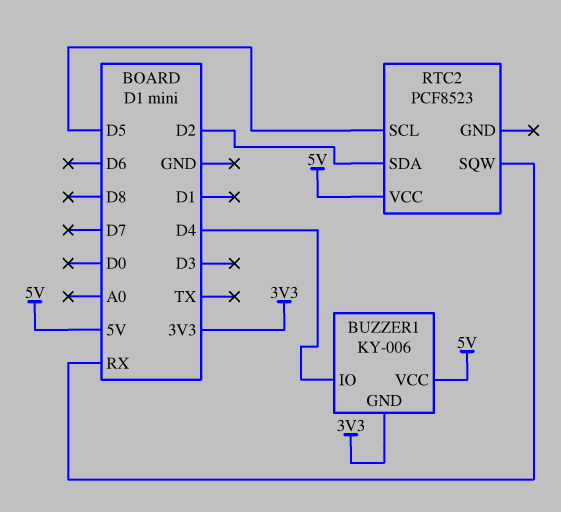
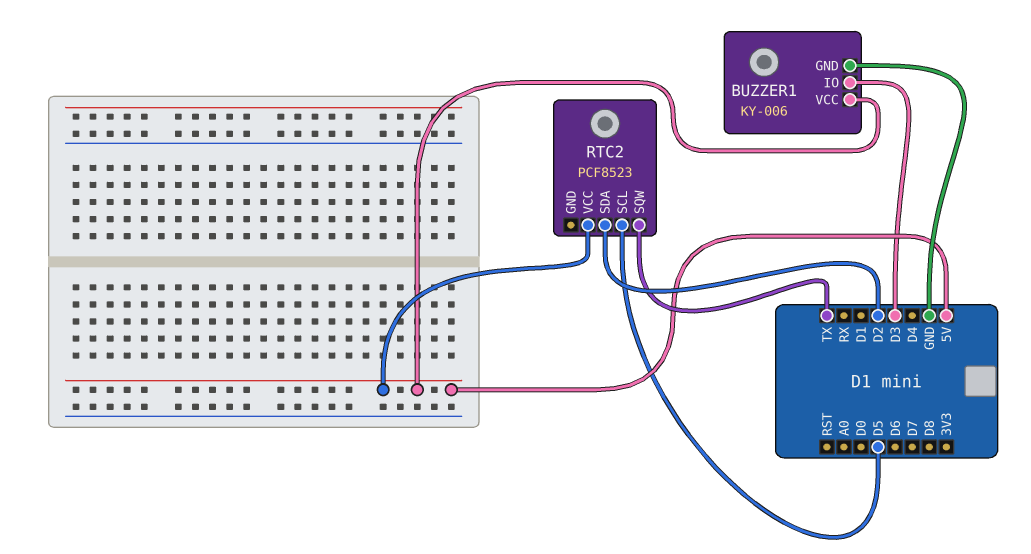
BUZZER1 pin GND: 3V3 -> GND
BUZZER1 pin IO: D4 -> D3
RTC2 pin SQW: RX -> TX

